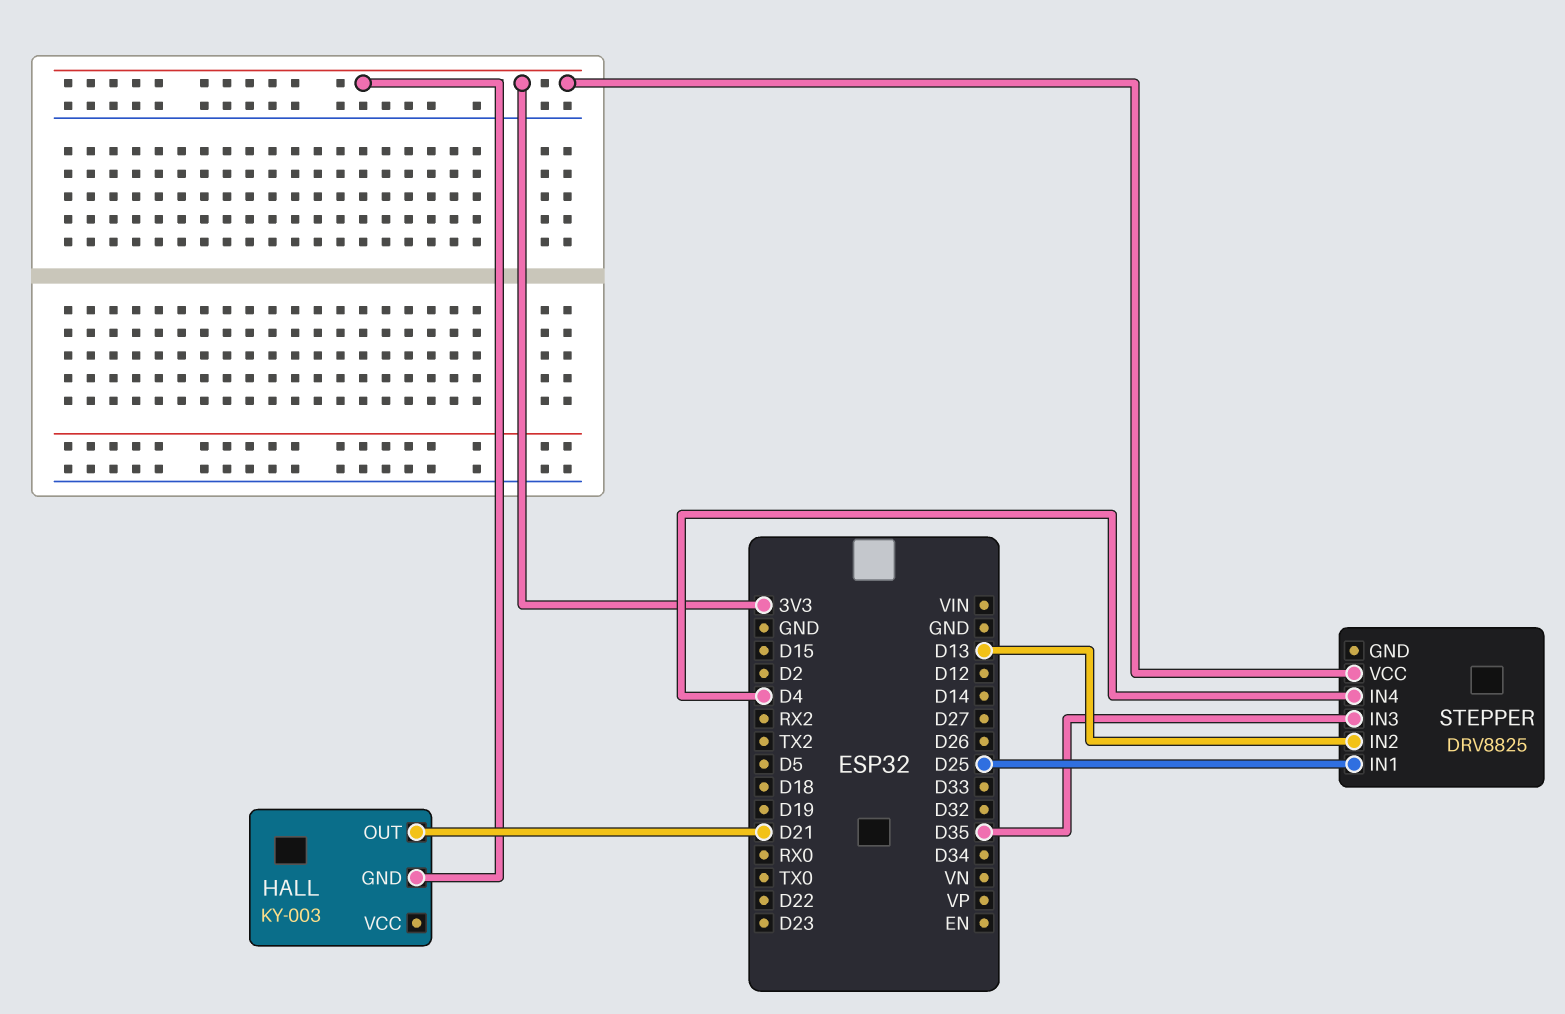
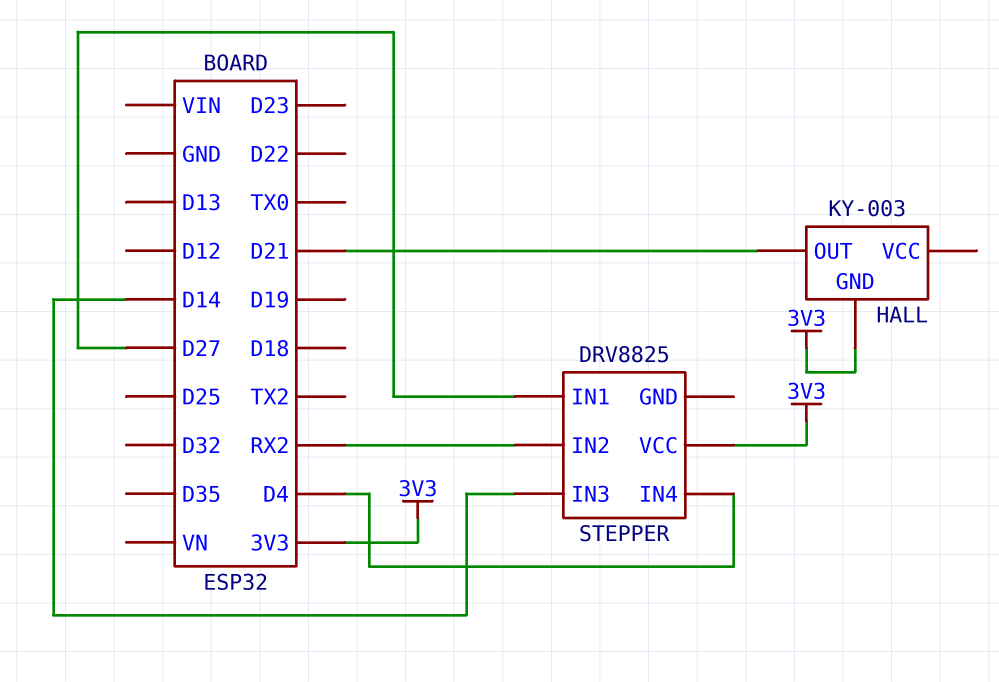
STEPPER pin IN1: D25 -> D27
STEPPER pin IN2: D13 -> RX2
STEPPER pin IN3: D35 -> D14

